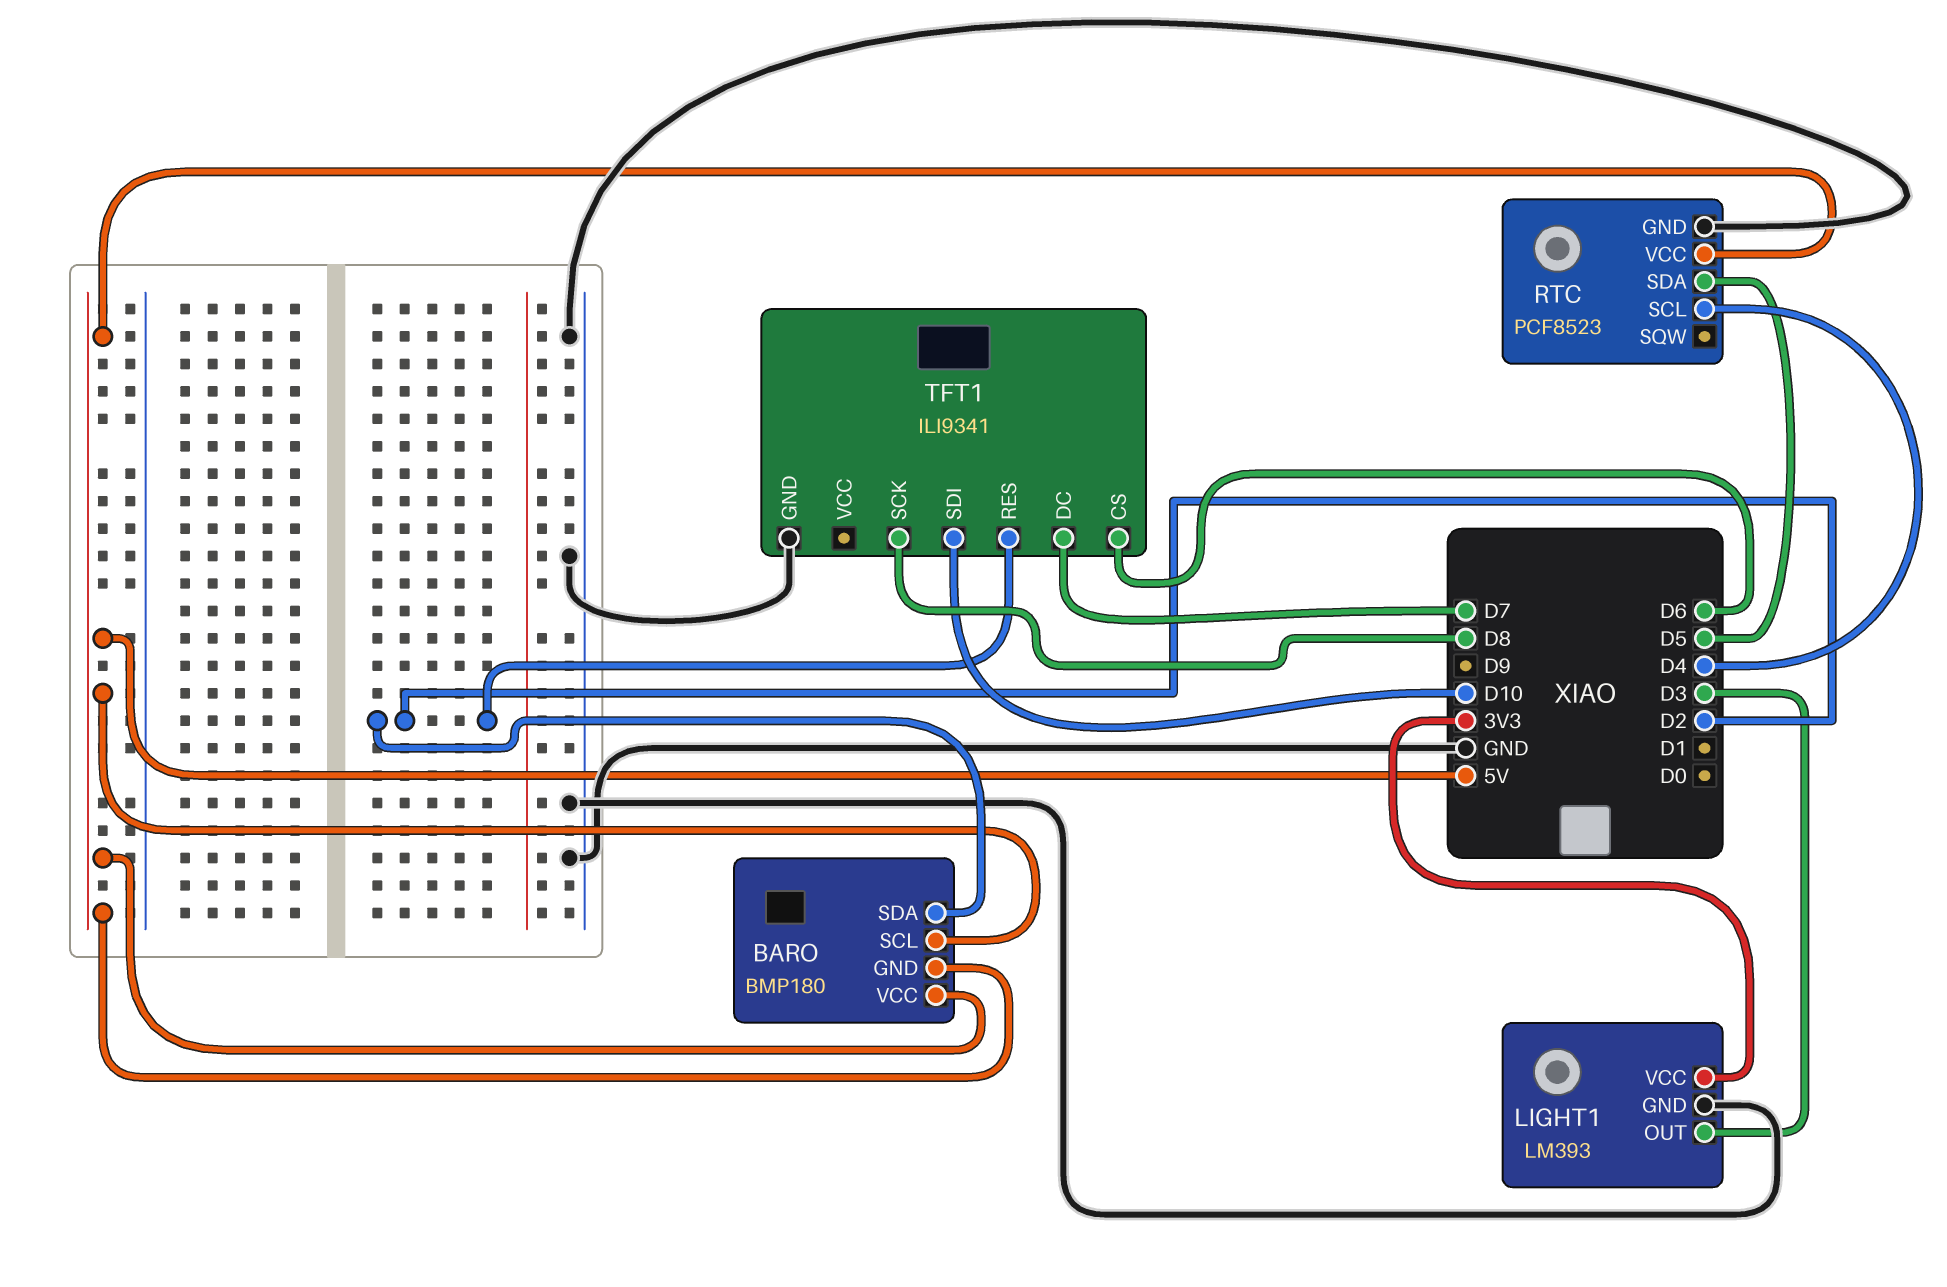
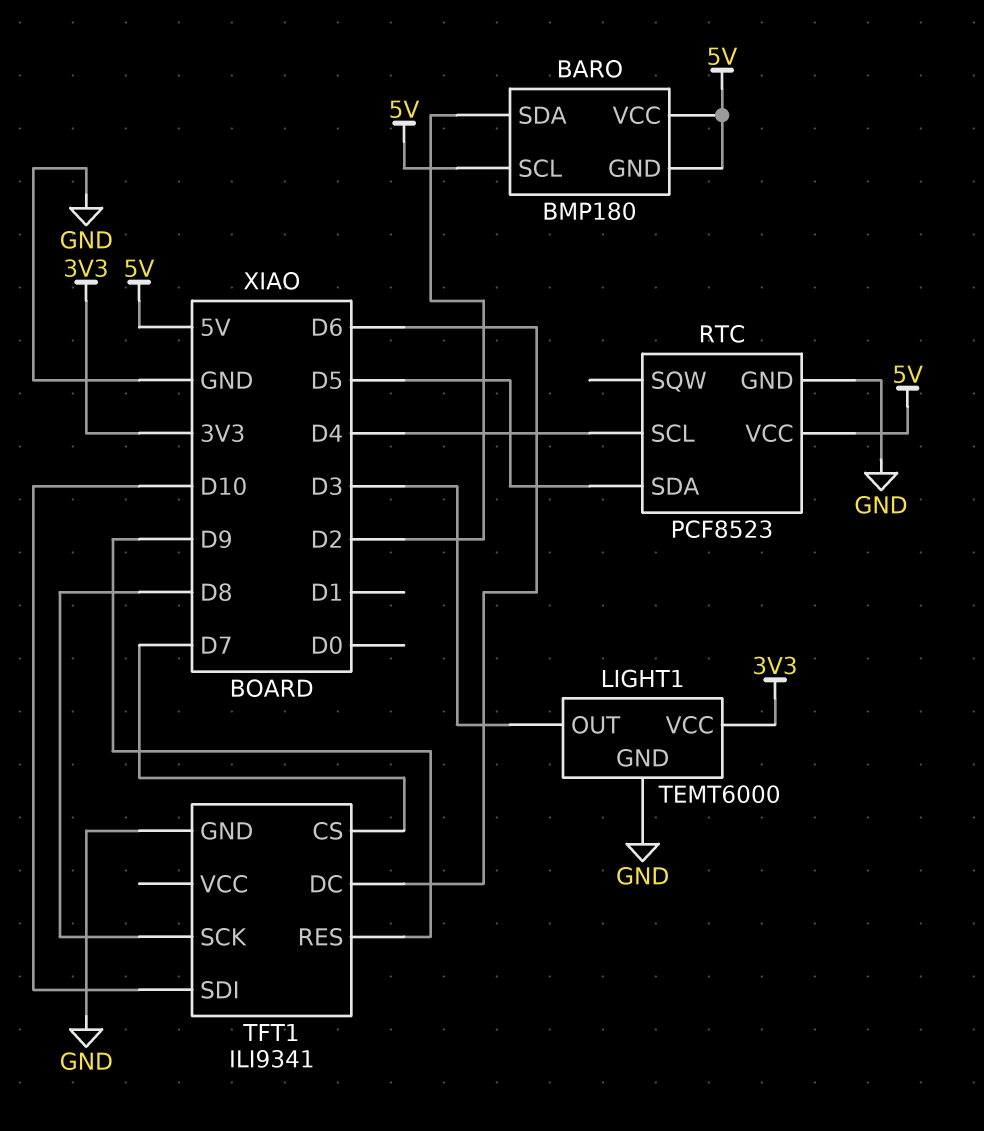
LIGHT1: LM393 -> TEMT6000
TFT1 pin CS: D6 -> D7
TFT1 pin DC: D7 -> D6
TFT1 pin RES: D2 -> D9

